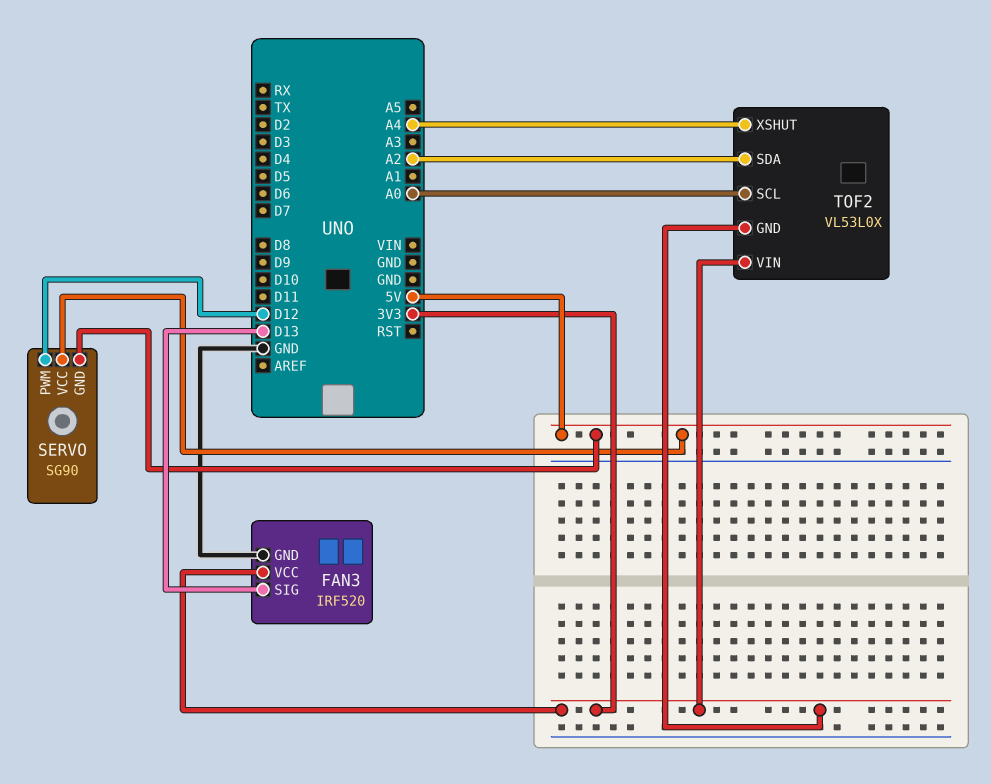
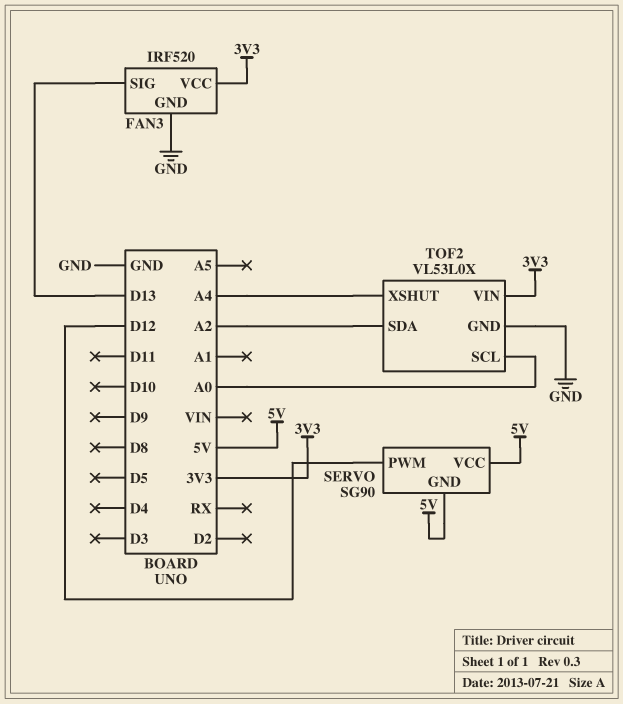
TOF2 pin GND: 3V3 -> GND

